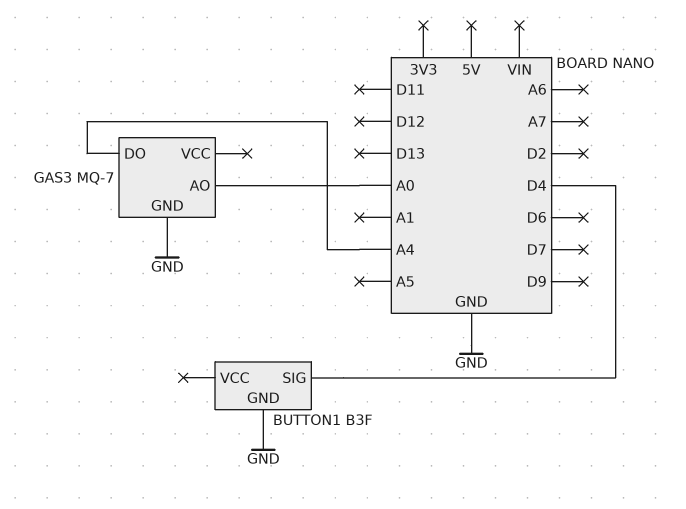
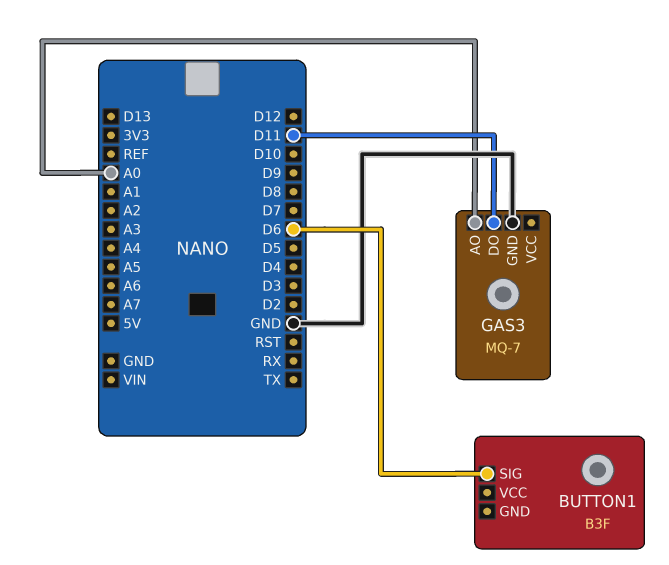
BUTTON1 pin GND: GND -> none
BUTTON1 pin SIG: D4 -> D6
GAS3 pin DO: A4 -> D11

